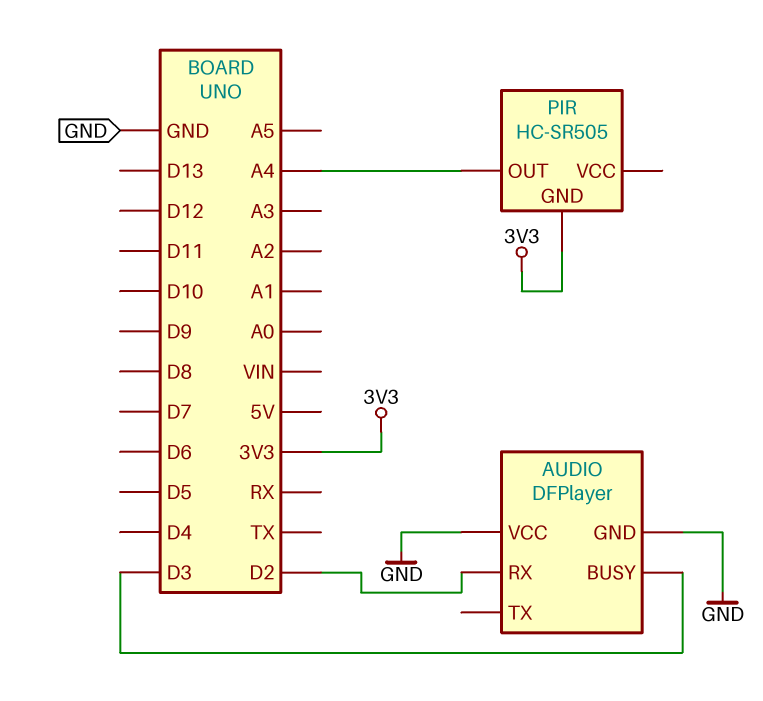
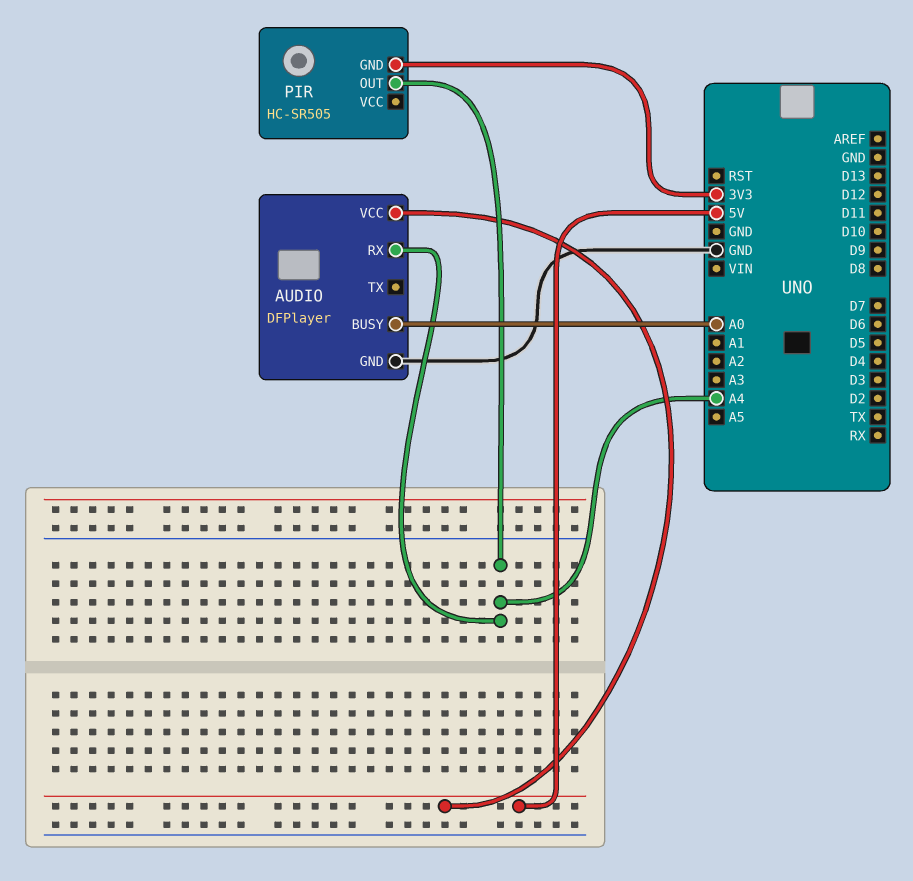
AUDIO pin BUSY: D3 -> A0
AUDIO pin RX: D2 -> A4
AUDIO pin VCC: GND -> 5V

